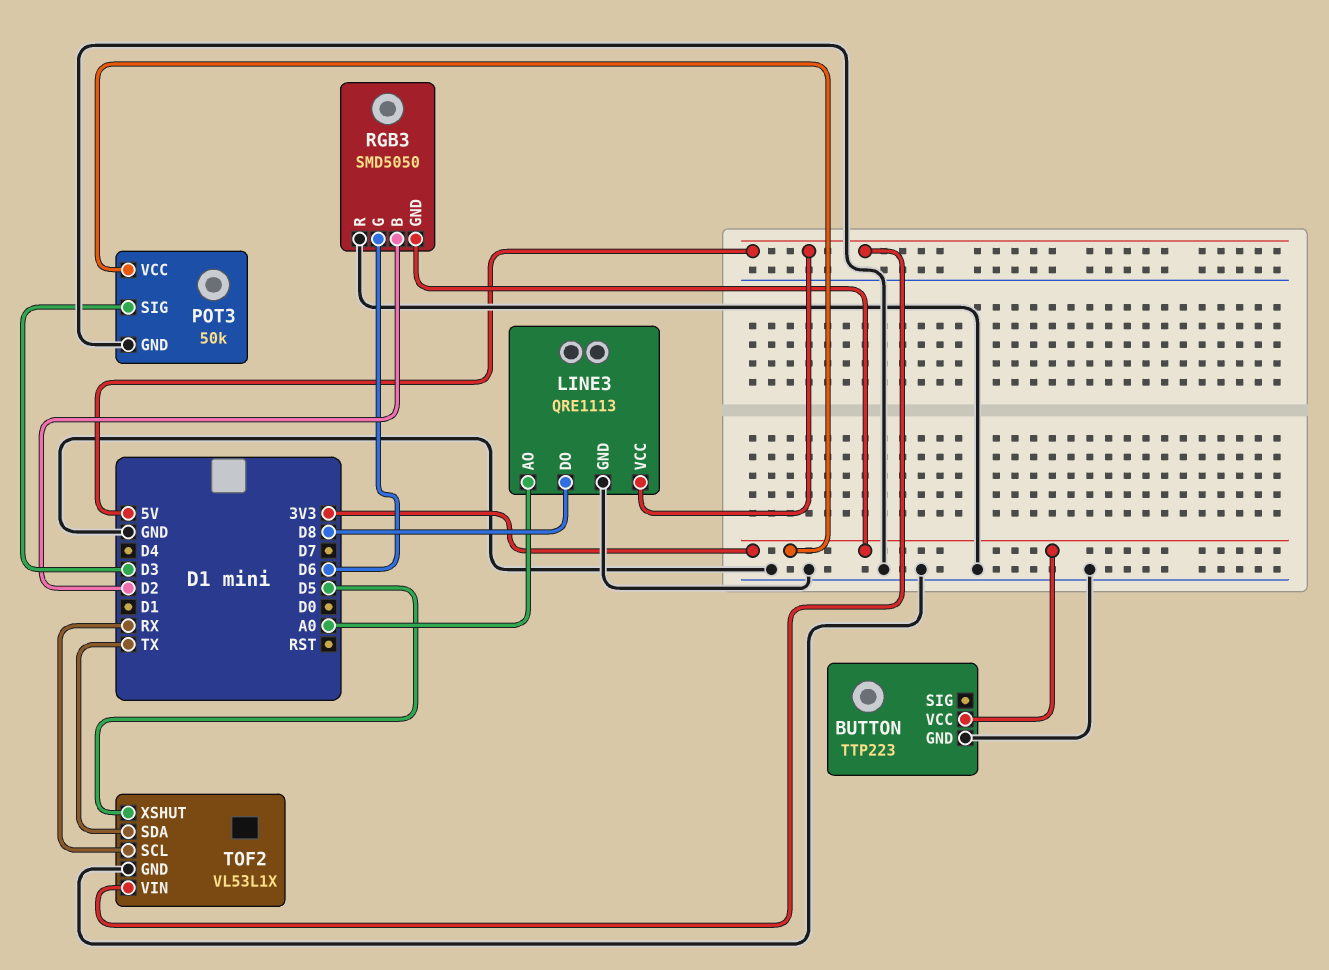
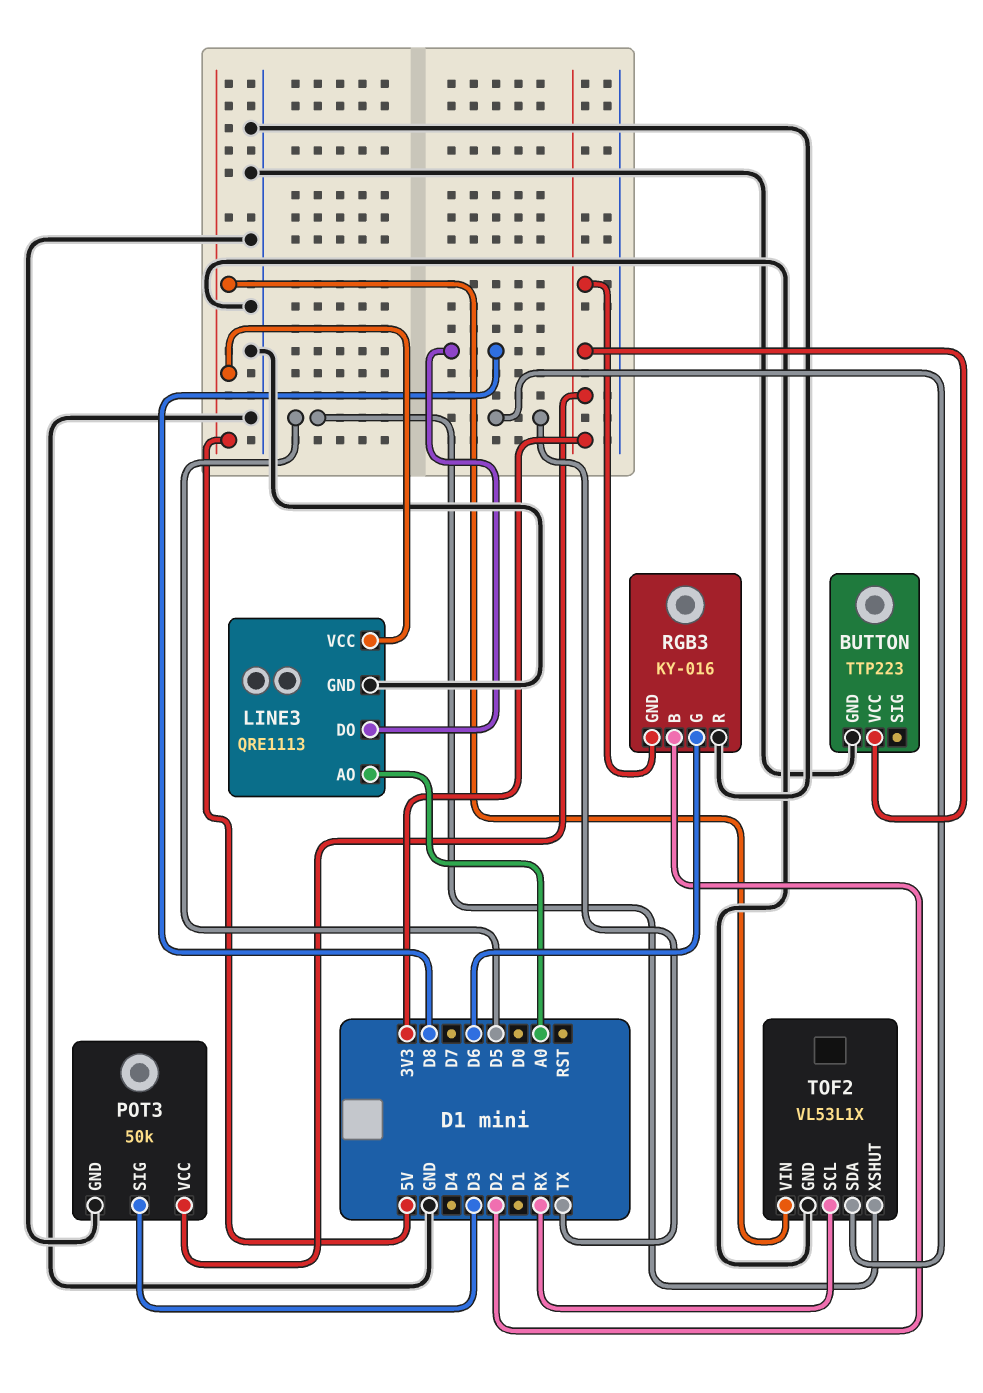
RGB3: SMD5050 -> KY-016

